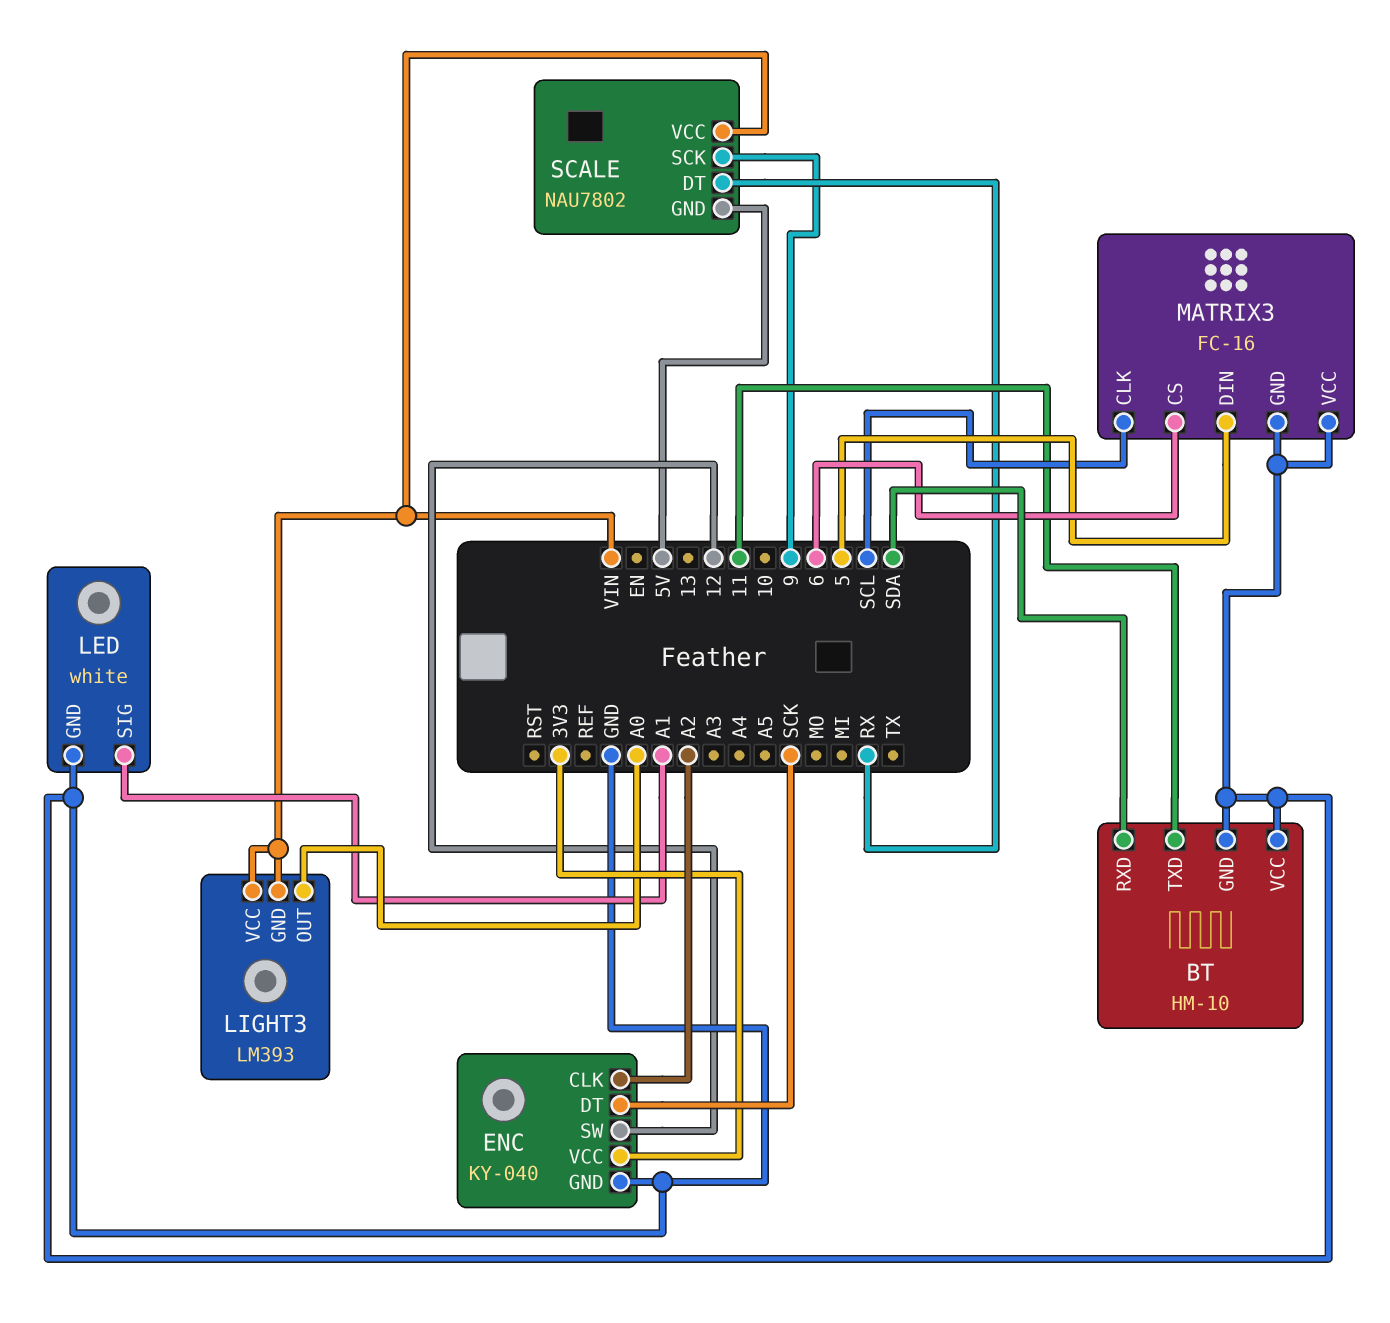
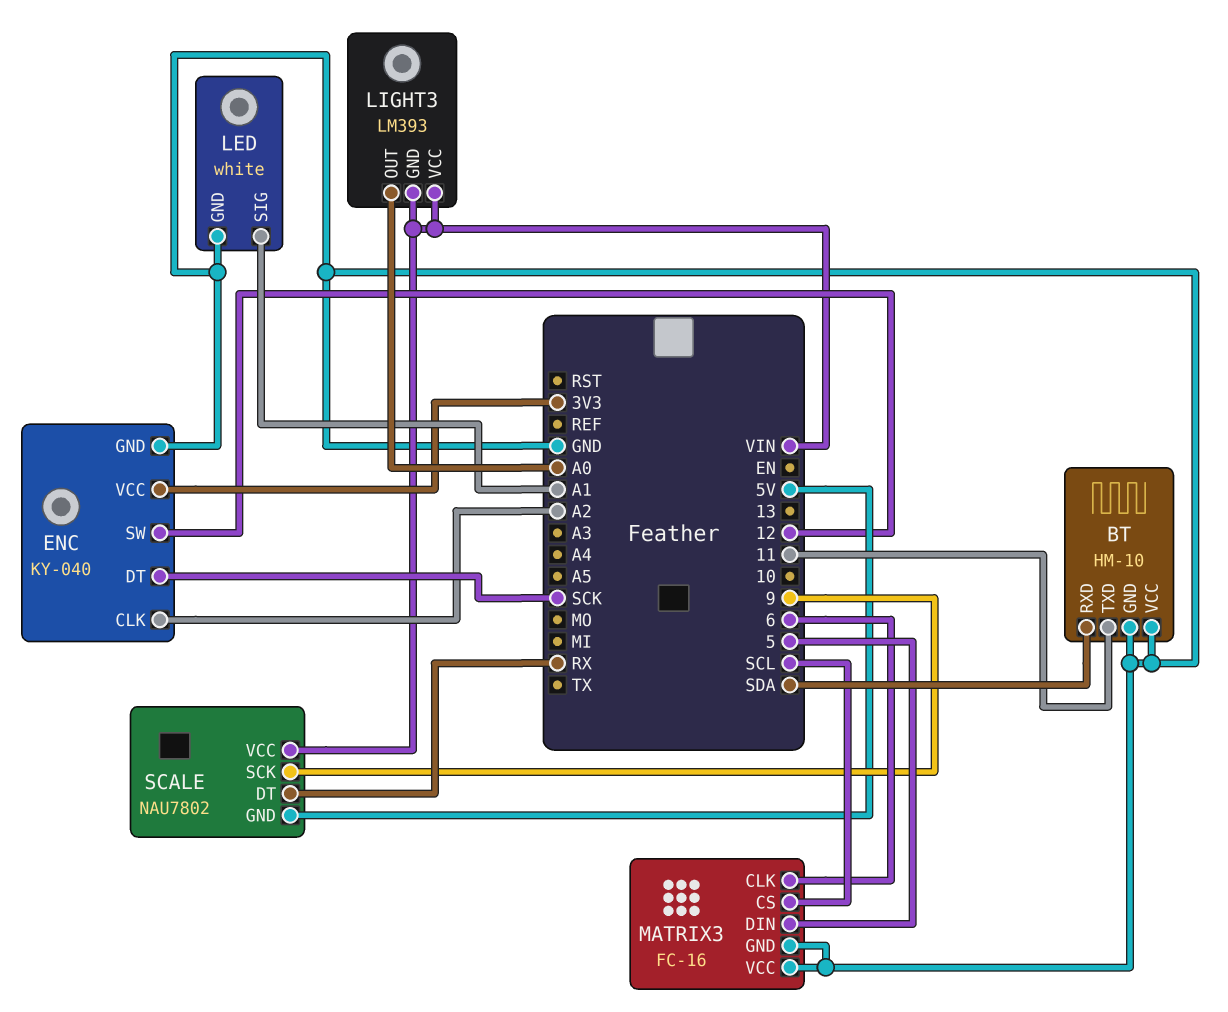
MATRIX3 pin CLK: SCL -> 6
MATRIX3 pin CS: 6 -> SCL

